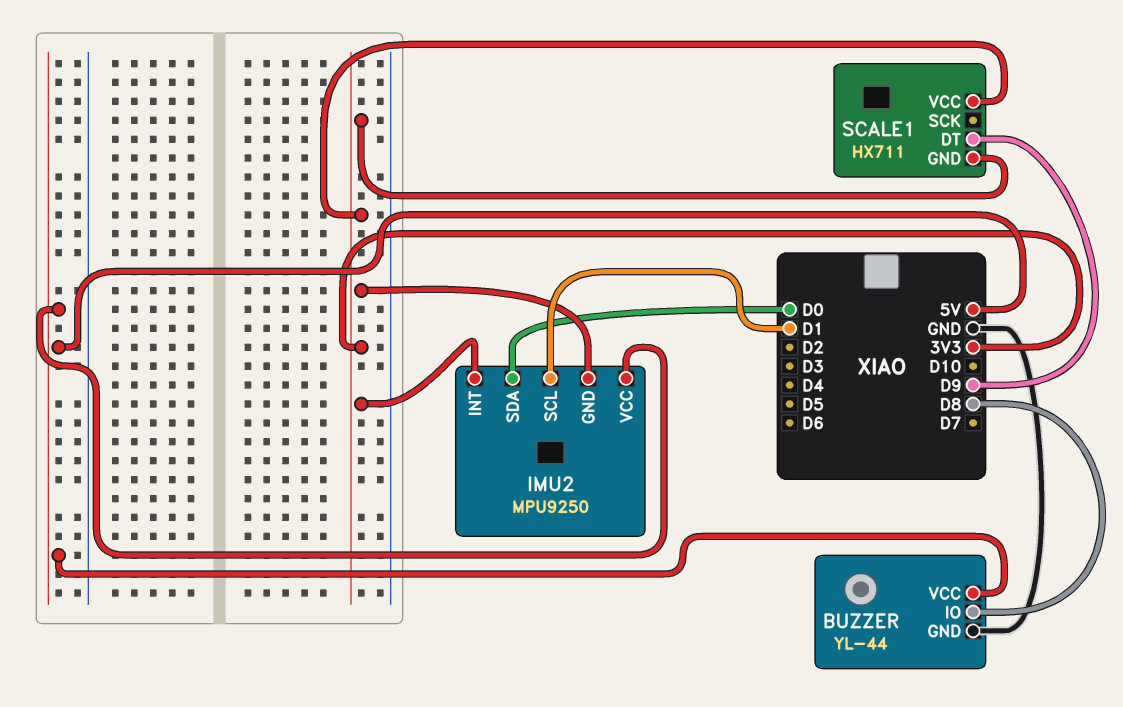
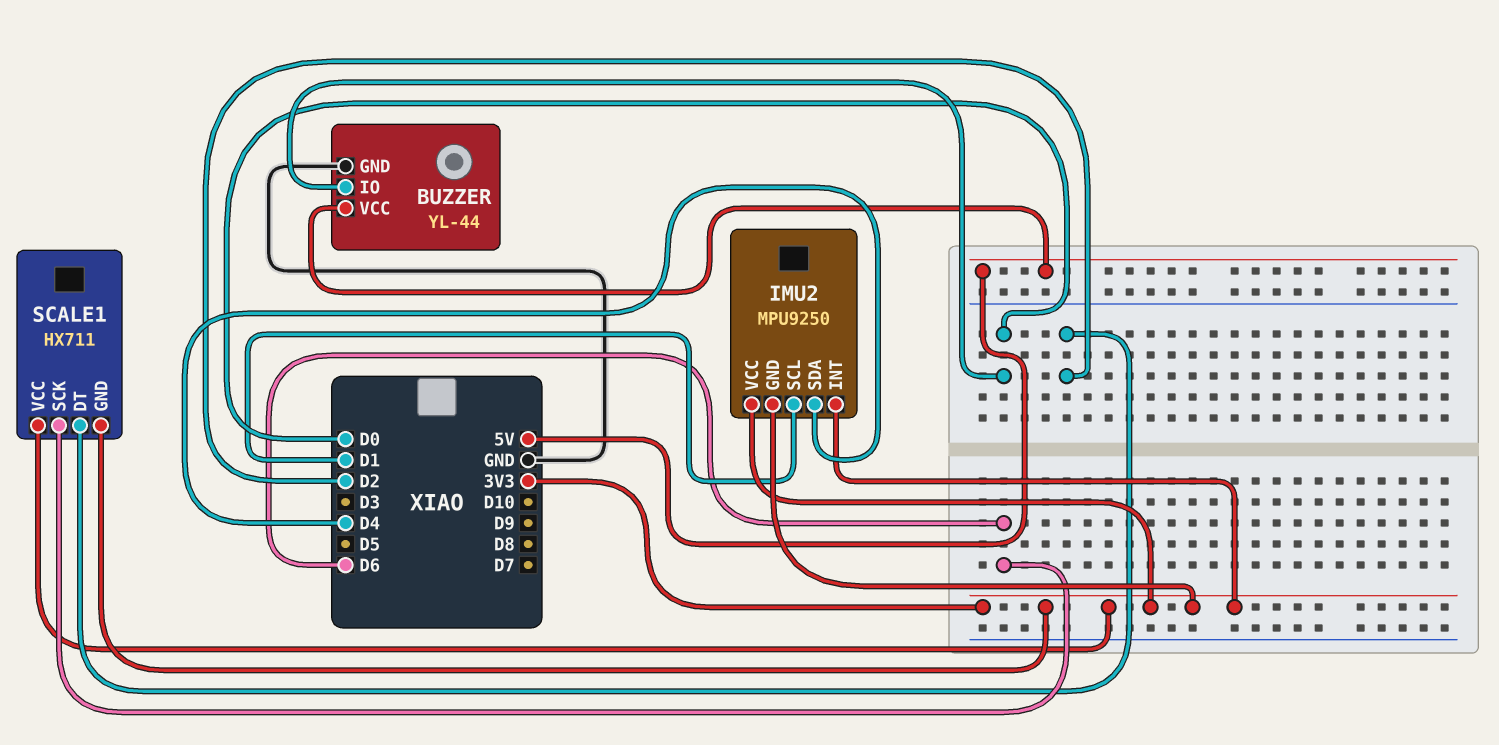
BUZZER pin IO: D8 -> D0
IMU2 pin SDA: D0 -> D4
IMU2 pin VCC: 5V -> 3V3
SCALE1 pin DT: D9 -> D2
SCALE1 pin SCK: none -> D6

